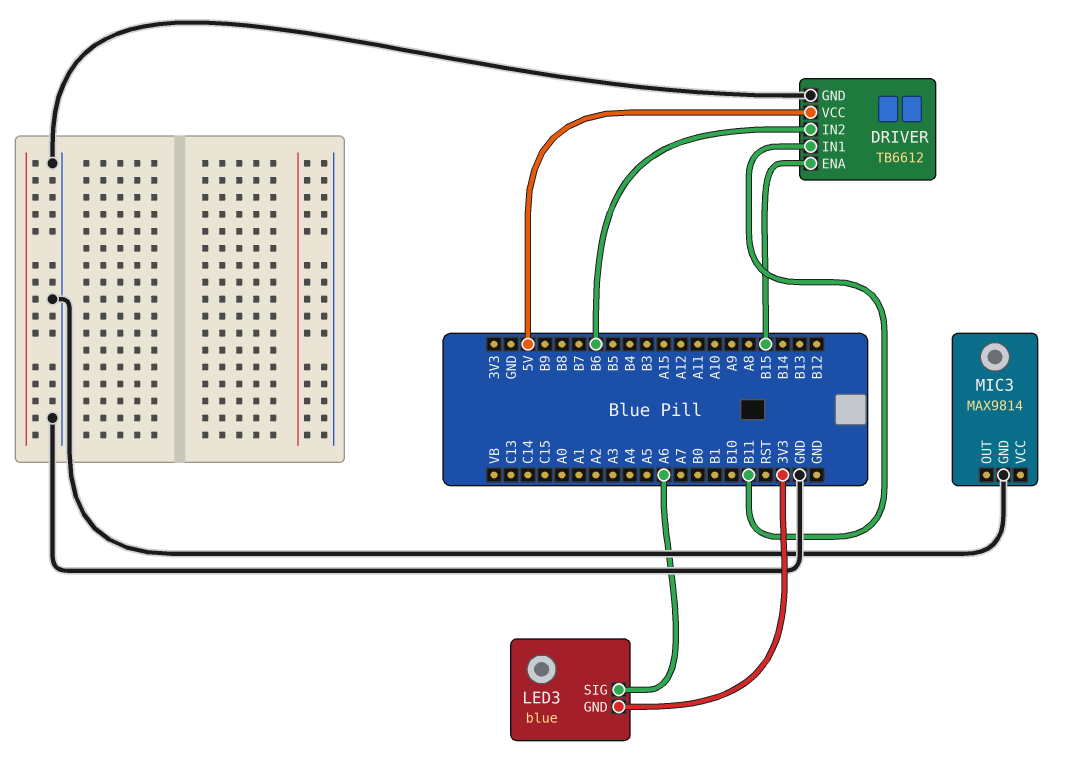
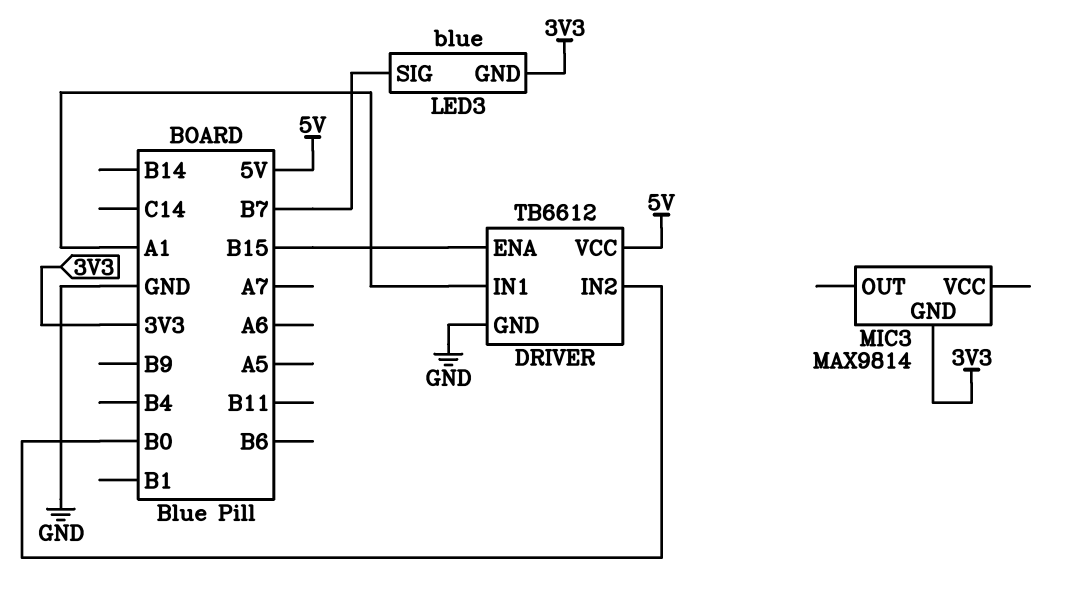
DRIVER pin IN1: B11 -> A1
DRIVER pin IN2: B6 -> B0
LED3 pin SIG: A6 -> B7
MIC3 pin GND: GND -> 3V3

